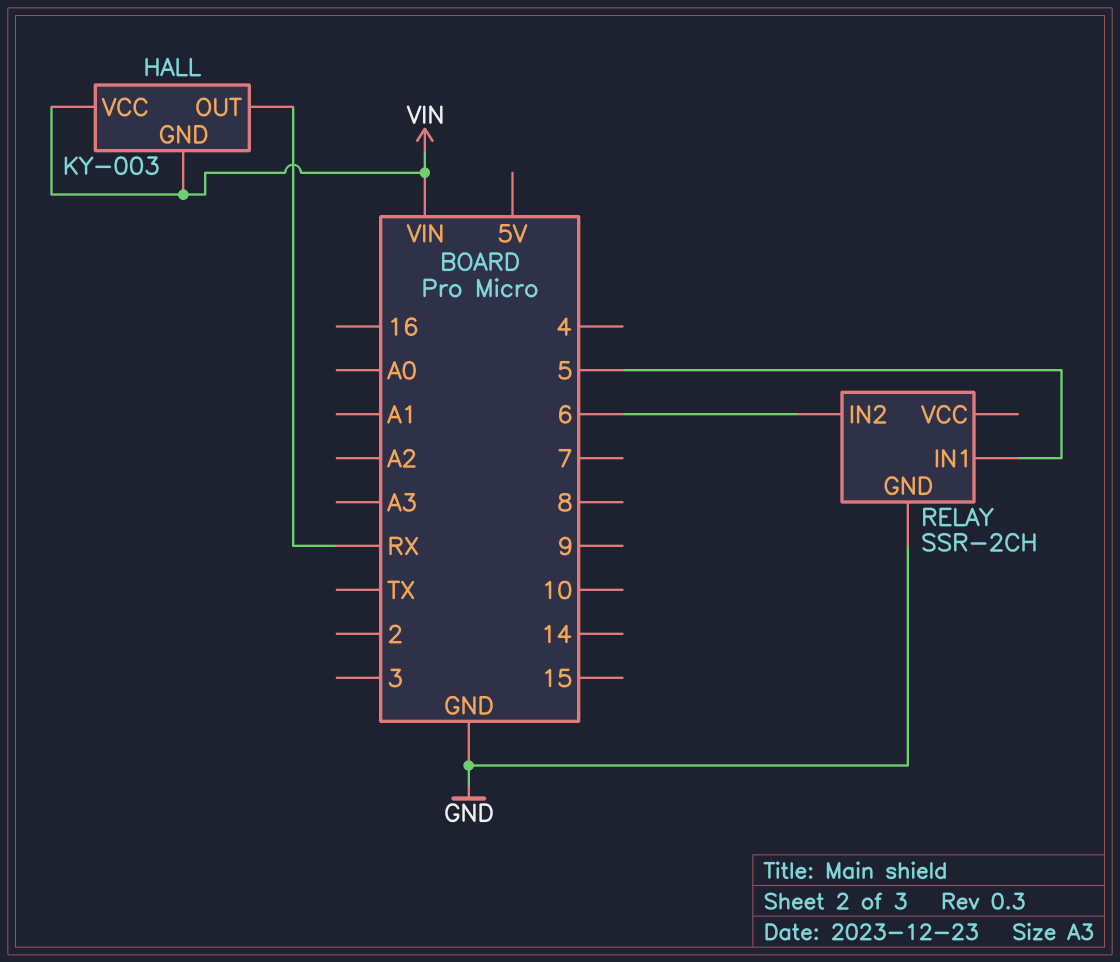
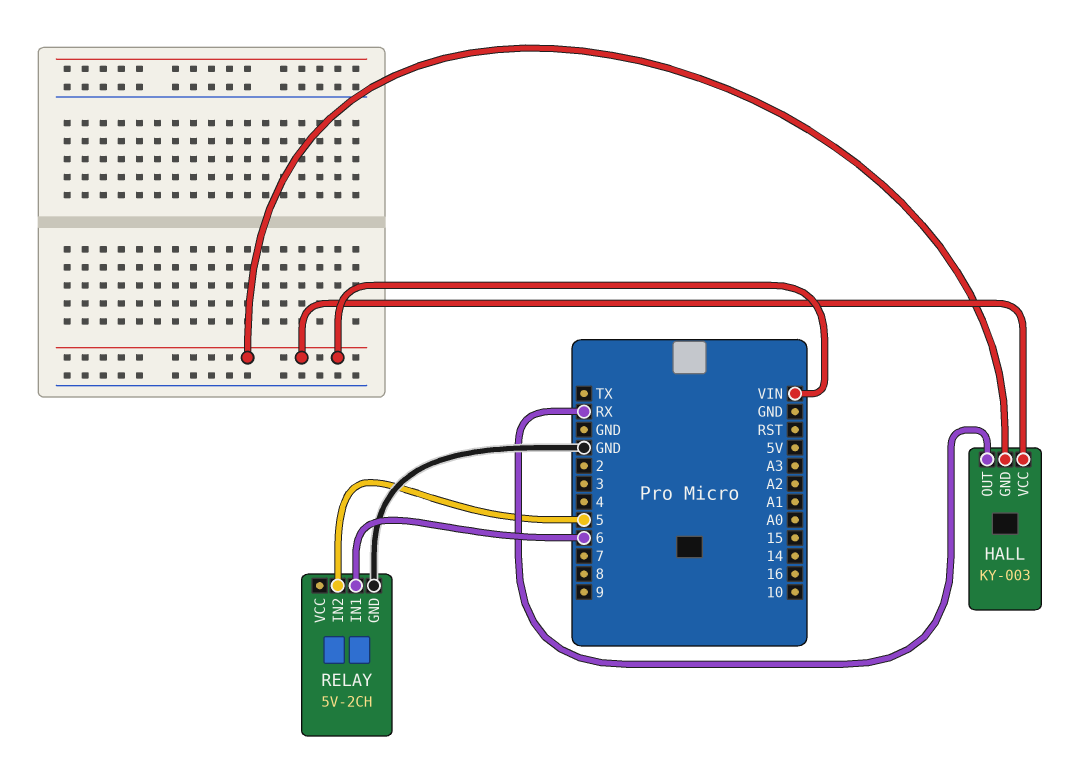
RELAY: SSR-2CH -> 5V-2CH
RELAY pin IN1: 5 -> 6
RELAY pin IN2: 6 -> 5

